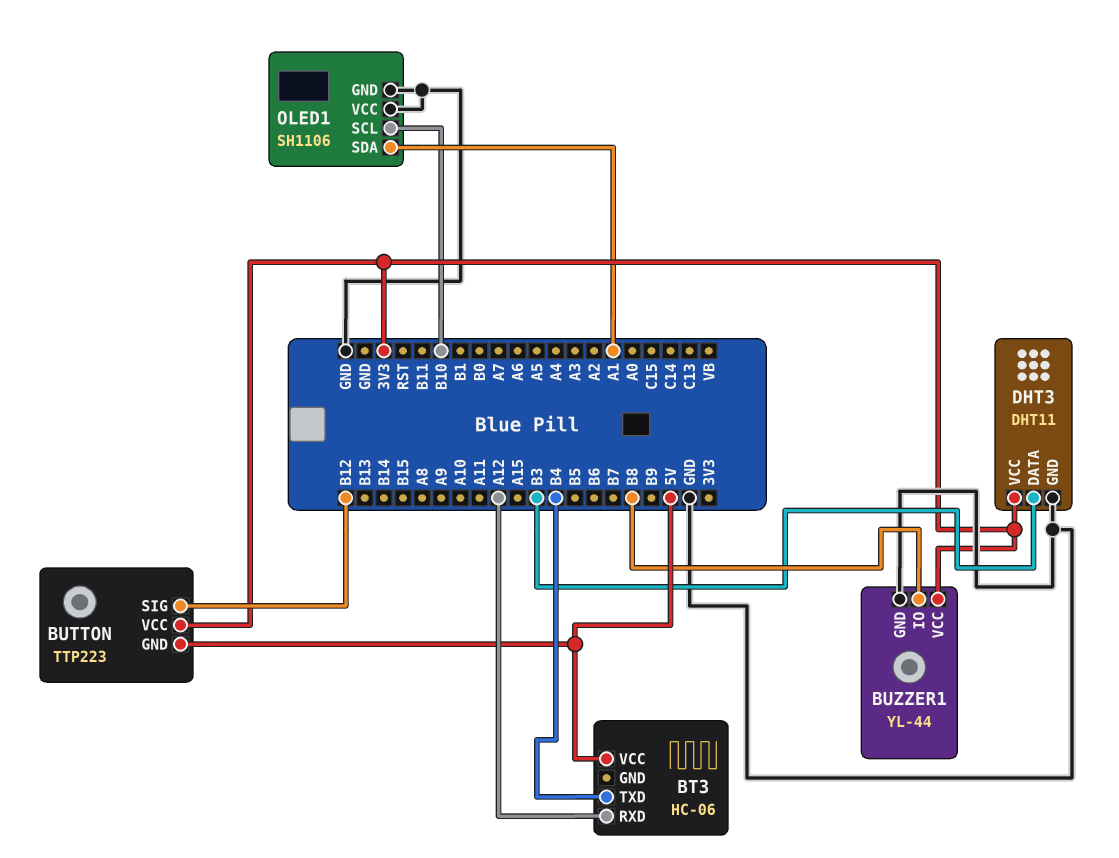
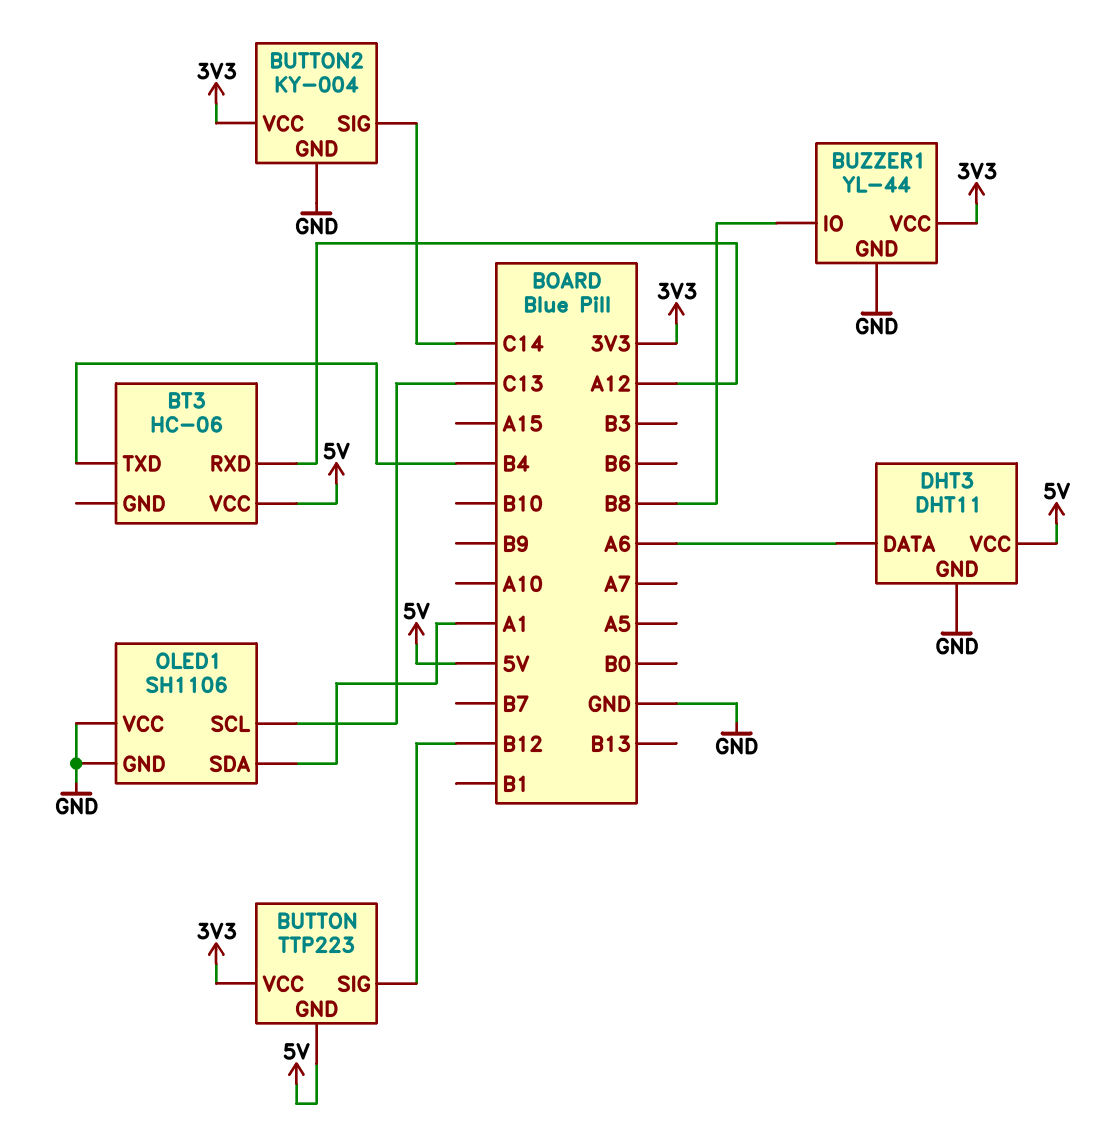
BUTTON2: none -> KY-004
BUTTON2 pin GND: none -> GND
BUTTON2 pin SIG: none -> C14
BUTTON2 pin VCC: none -> 3V3
DHT3 pin DATA: B3 -> A6
DHT3 pin VCC: 3V3 -> 5V
OLED1 pin SCL: B10 -> C13

